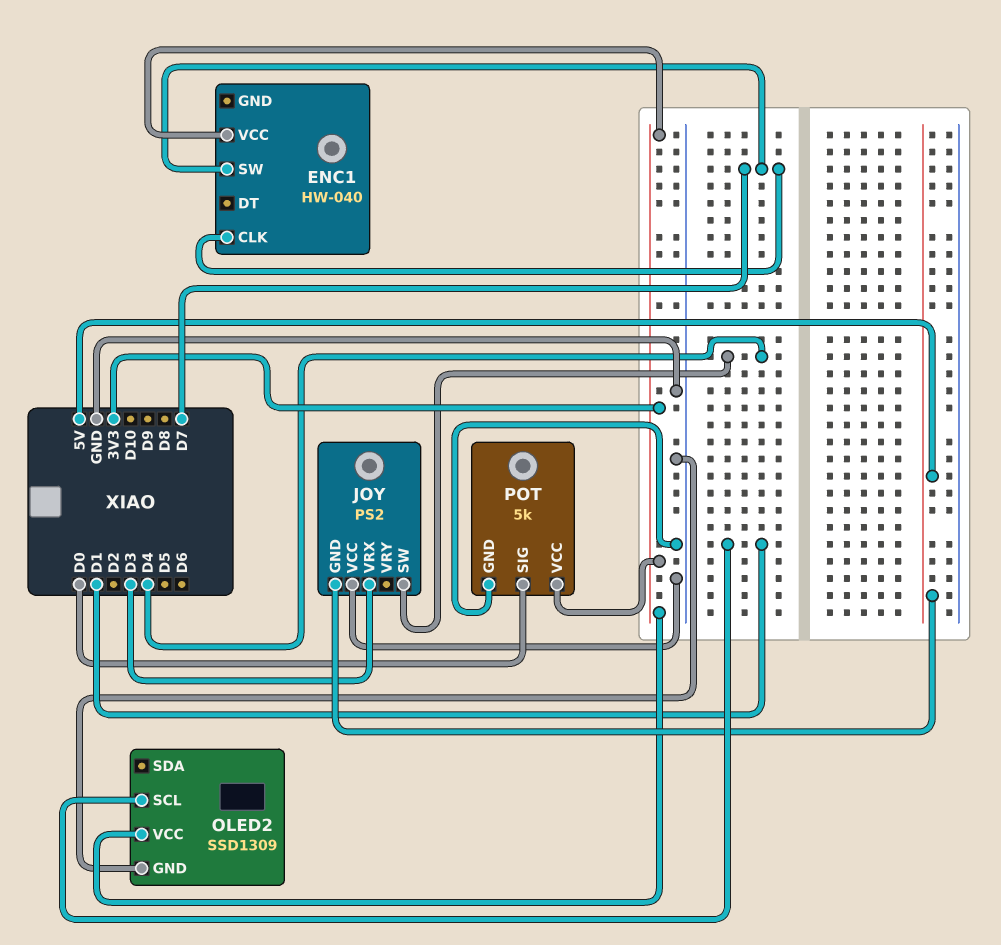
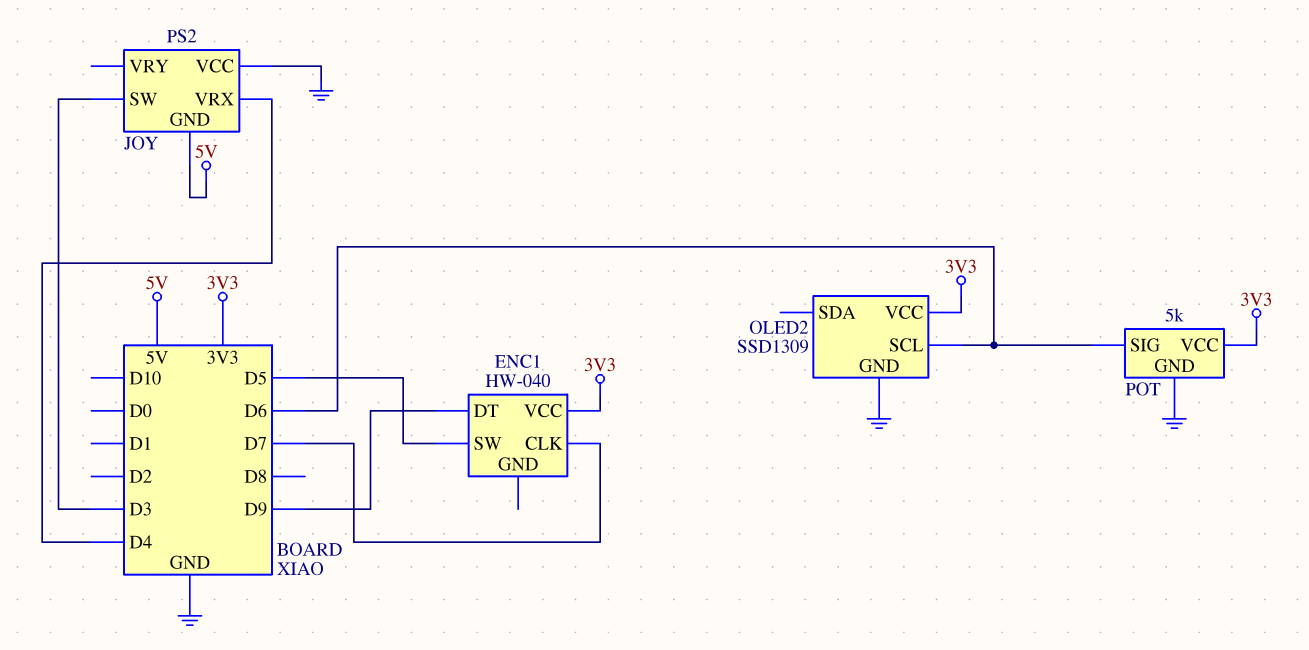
ENC1 pin DT: none -> D9
ENC1 pin SW: D7 -> D5
JOY pin SW: D4 -> D3
JOY pin VRX: D3 -> D4
OLED2 pin SCL: D1 -> D6
POT pin SIG: D0 -> D6

